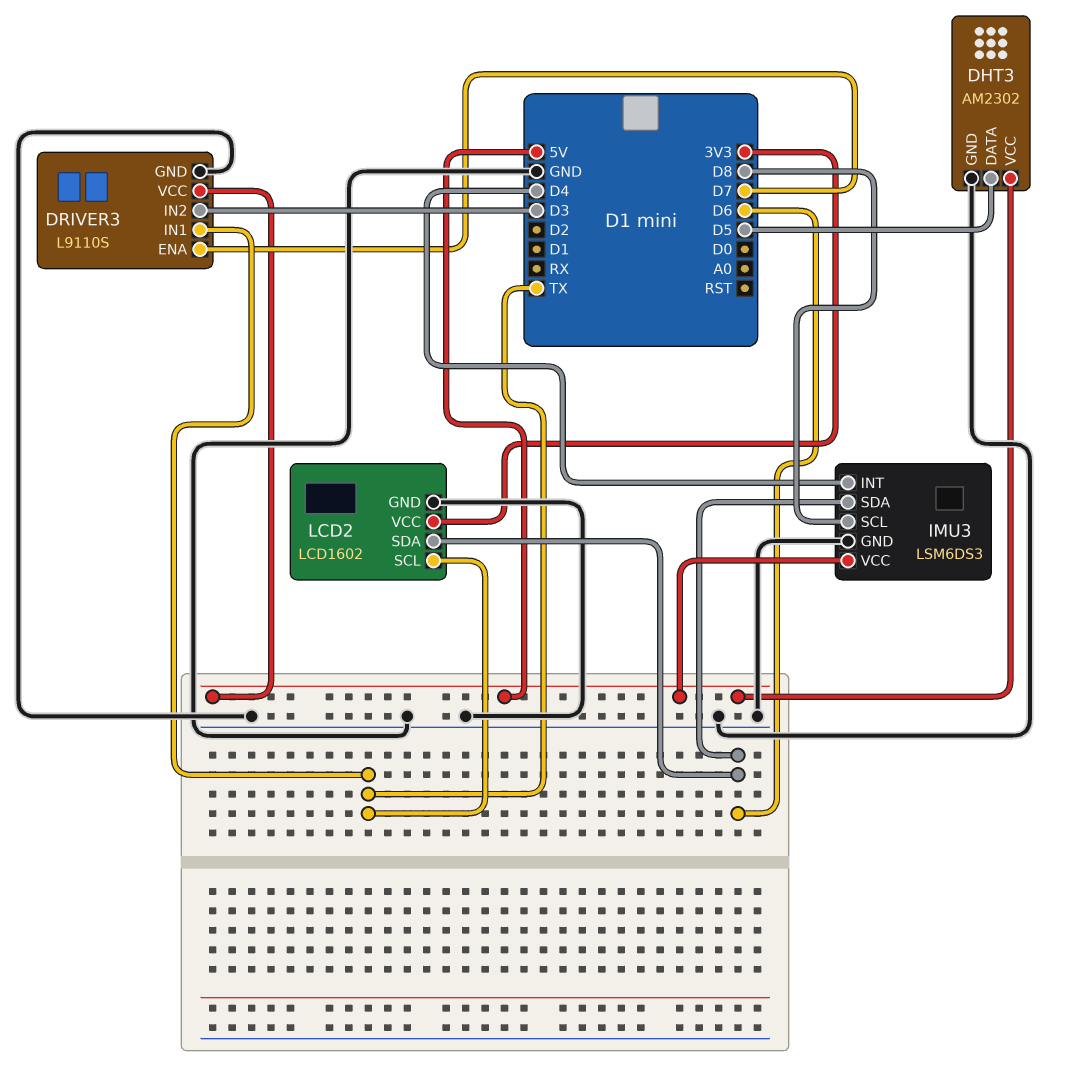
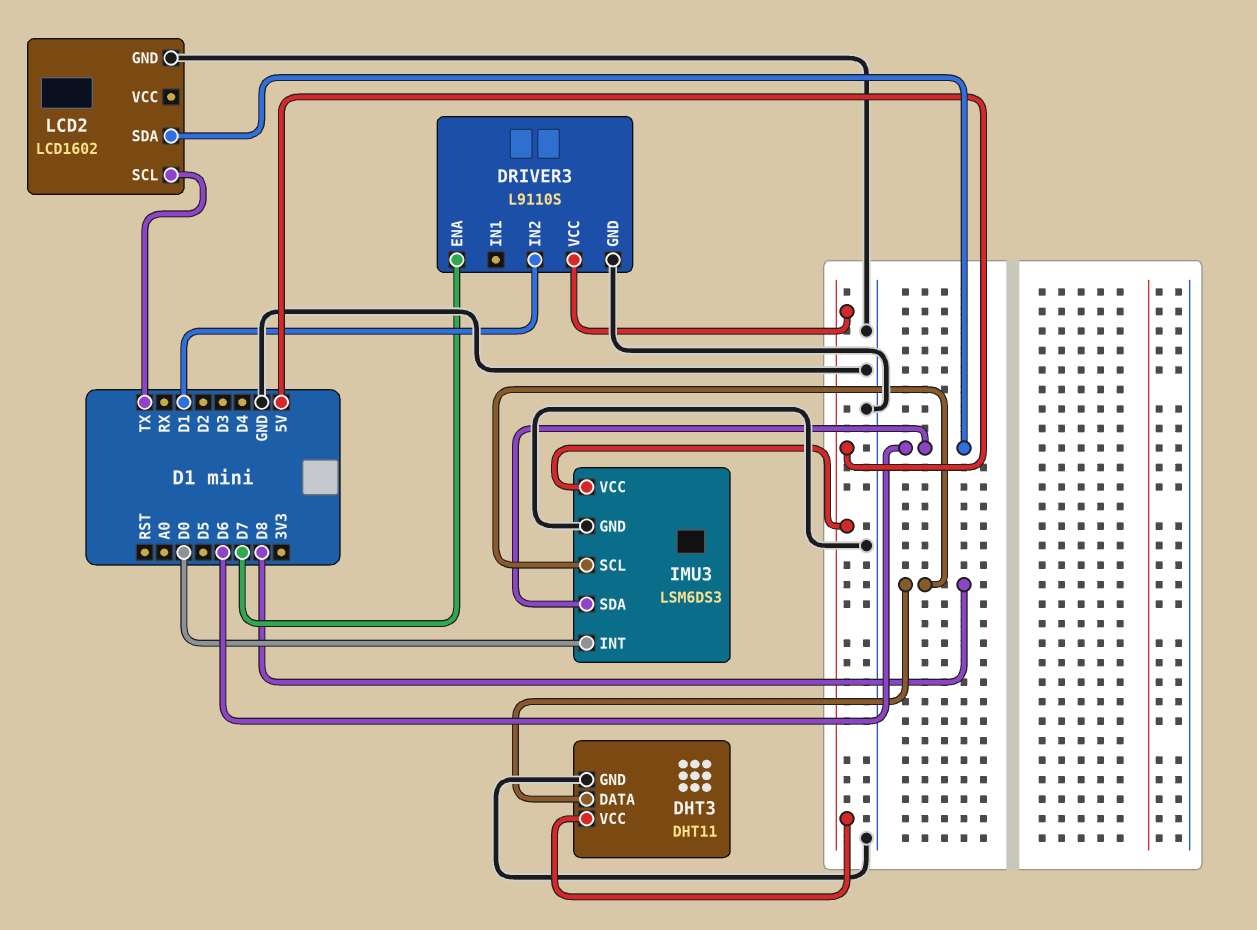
DHT3: AM2302 -> DHT11
DHT3 pin DATA: D5 -> D8
DRIVER3 pin IN1: TX -> none
DRIVER3 pin IN2: D3 -> D1
IMU3 pin INT: D4 -> D0
LCD2 pin VCC: 3V3 -> none

